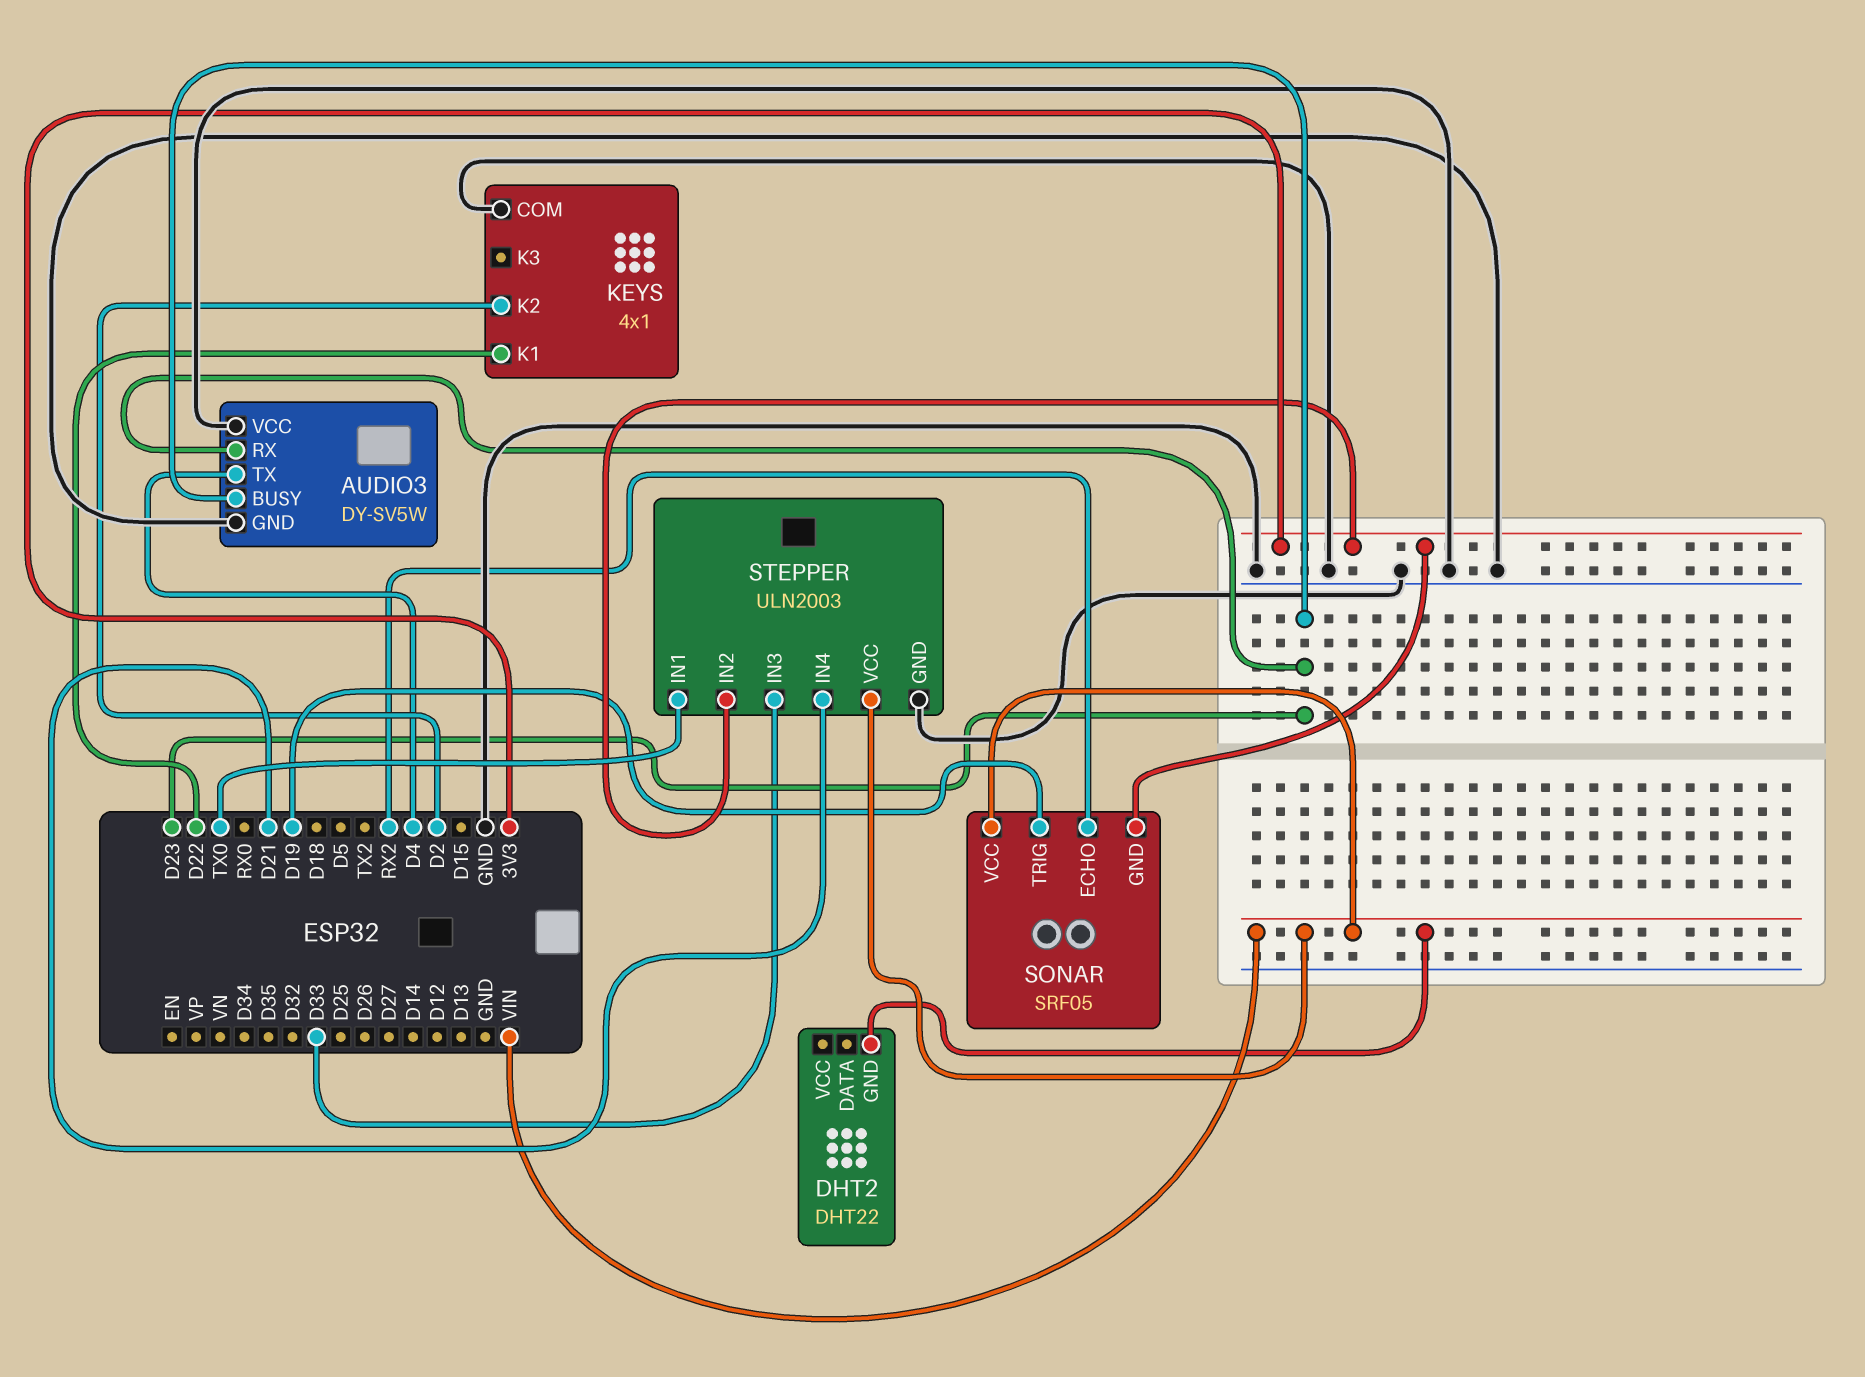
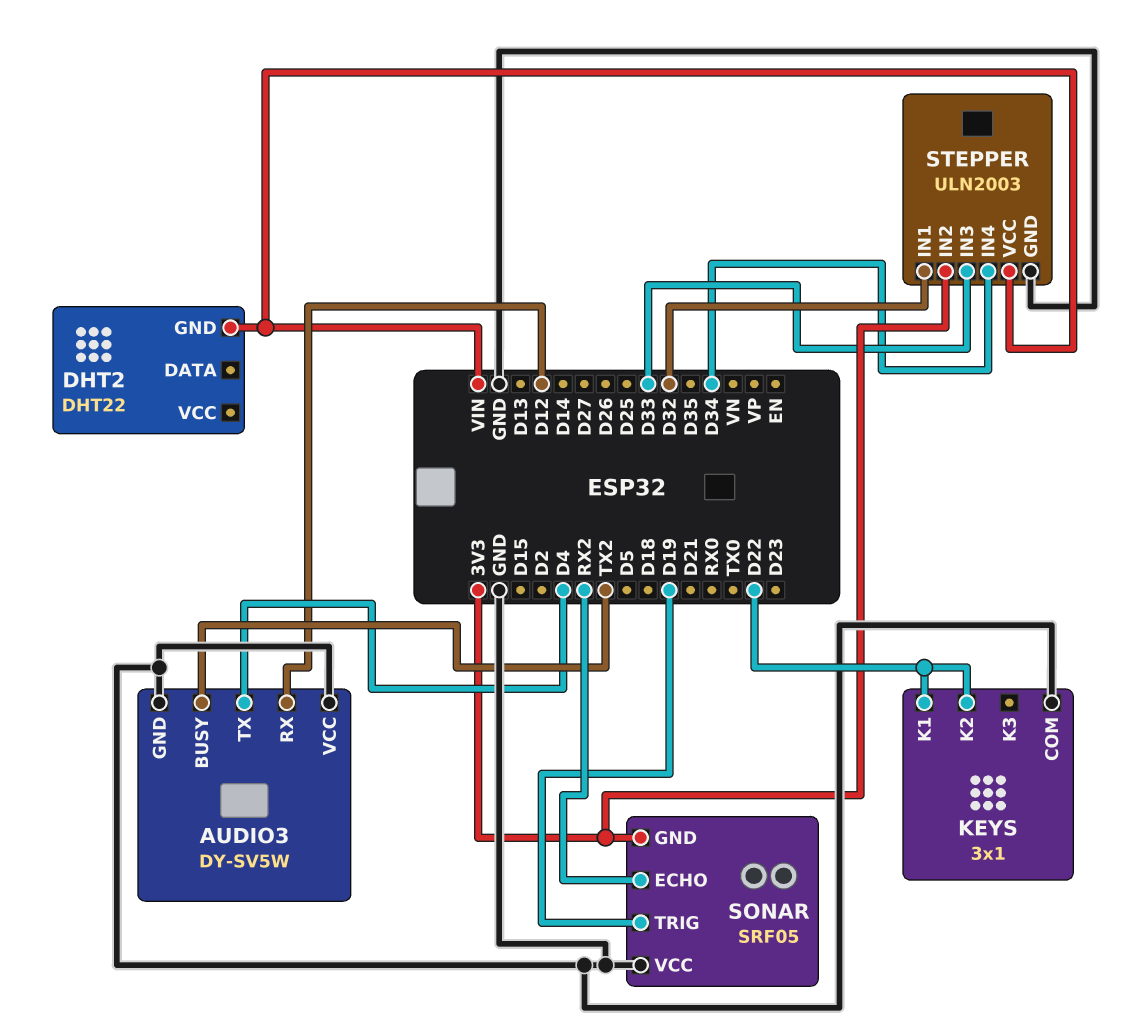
AUDIO3 pin BUSY: D23 -> TX2
AUDIO3 pin RX: D23 -> D12
KEYS: 4x1 -> 3x1
KEYS pin K2: D2 -> D22
SONAR pin VCC: VIN -> GND
STEPPER pin IN1: TX0 -> D32
STEPPER pin IN4: D21 -> D34

